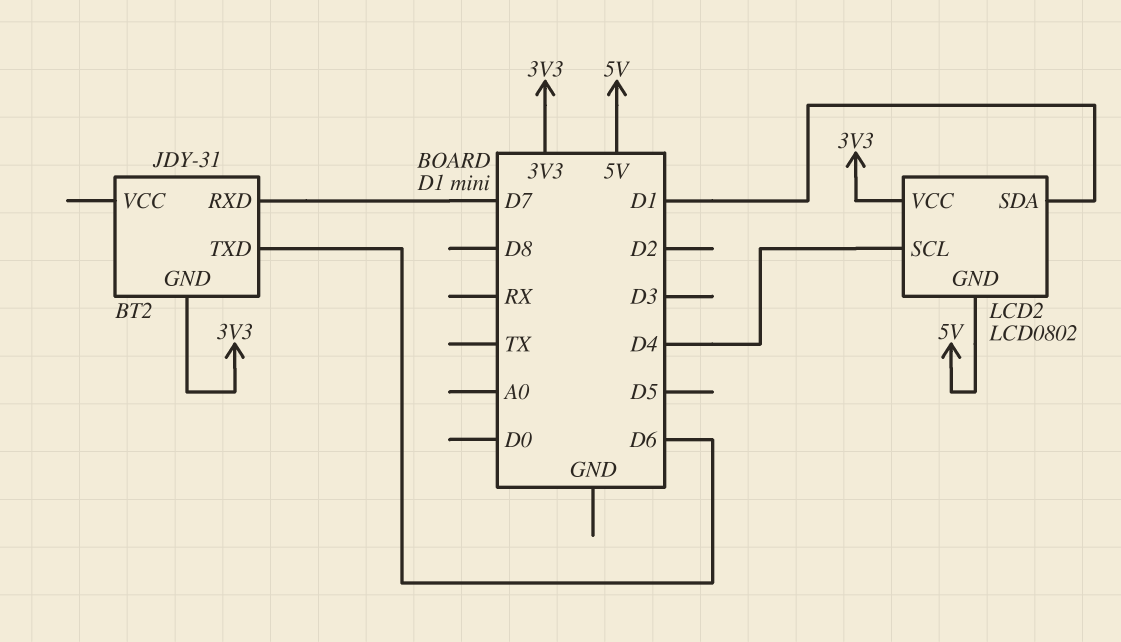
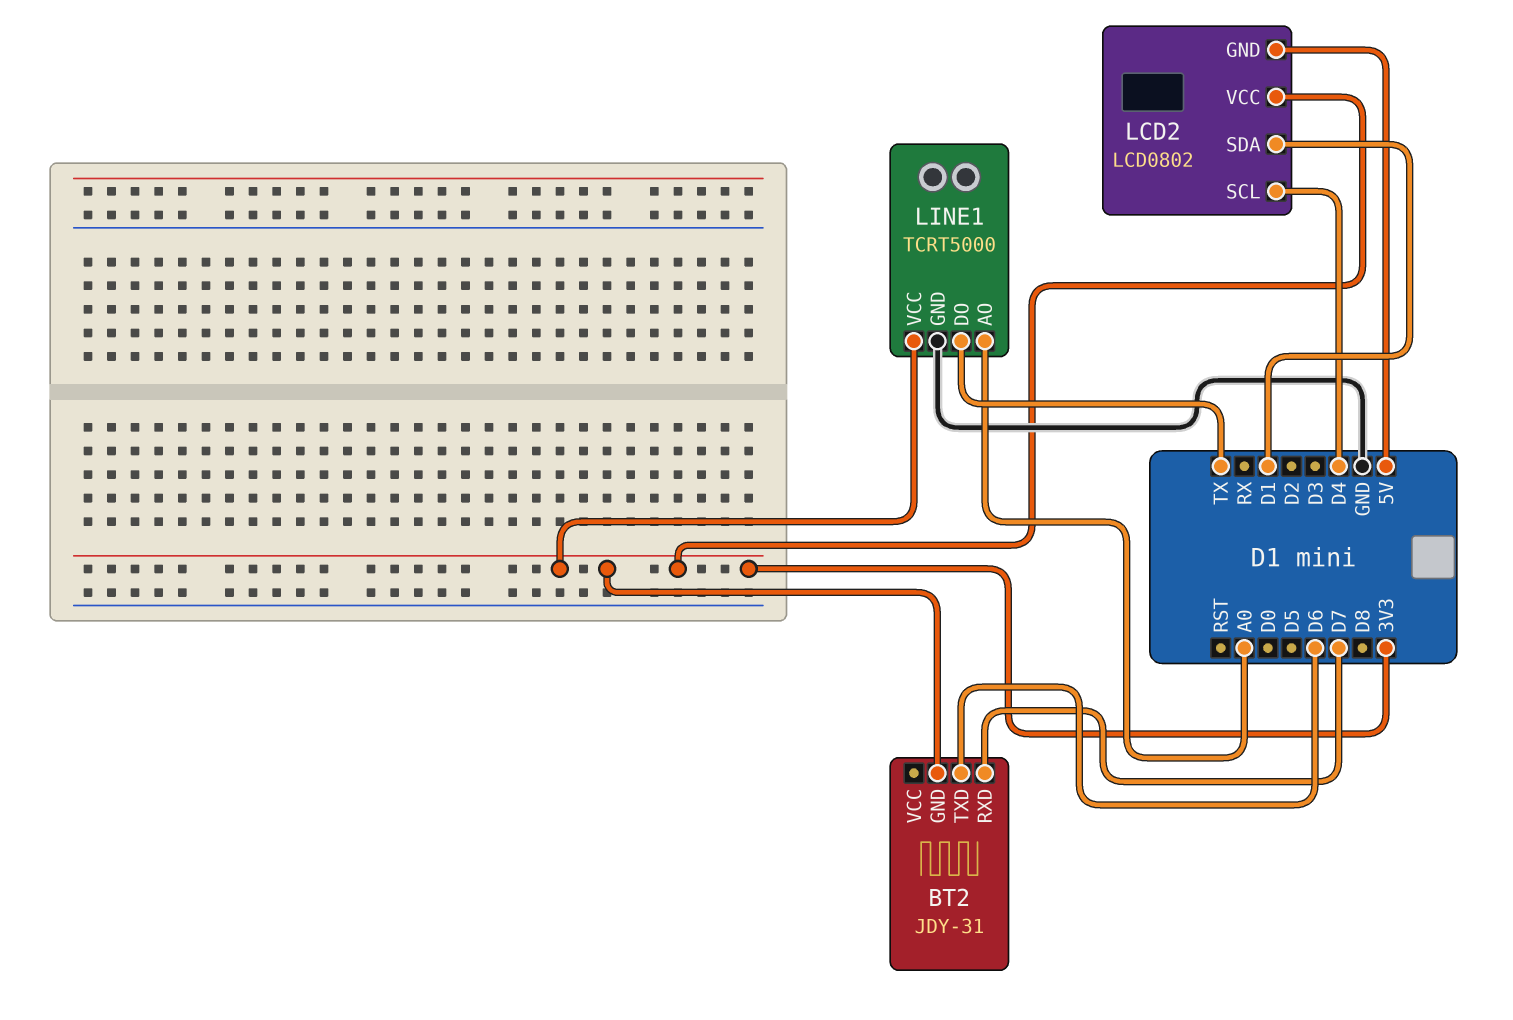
LINE1: none -> TCRT5000
LINE1 pin AO: none -> A0
LINE1 pin DO: none -> TX
LINE1 pin GND: none -> GND
LINE1 pin VCC: none -> 3V3

